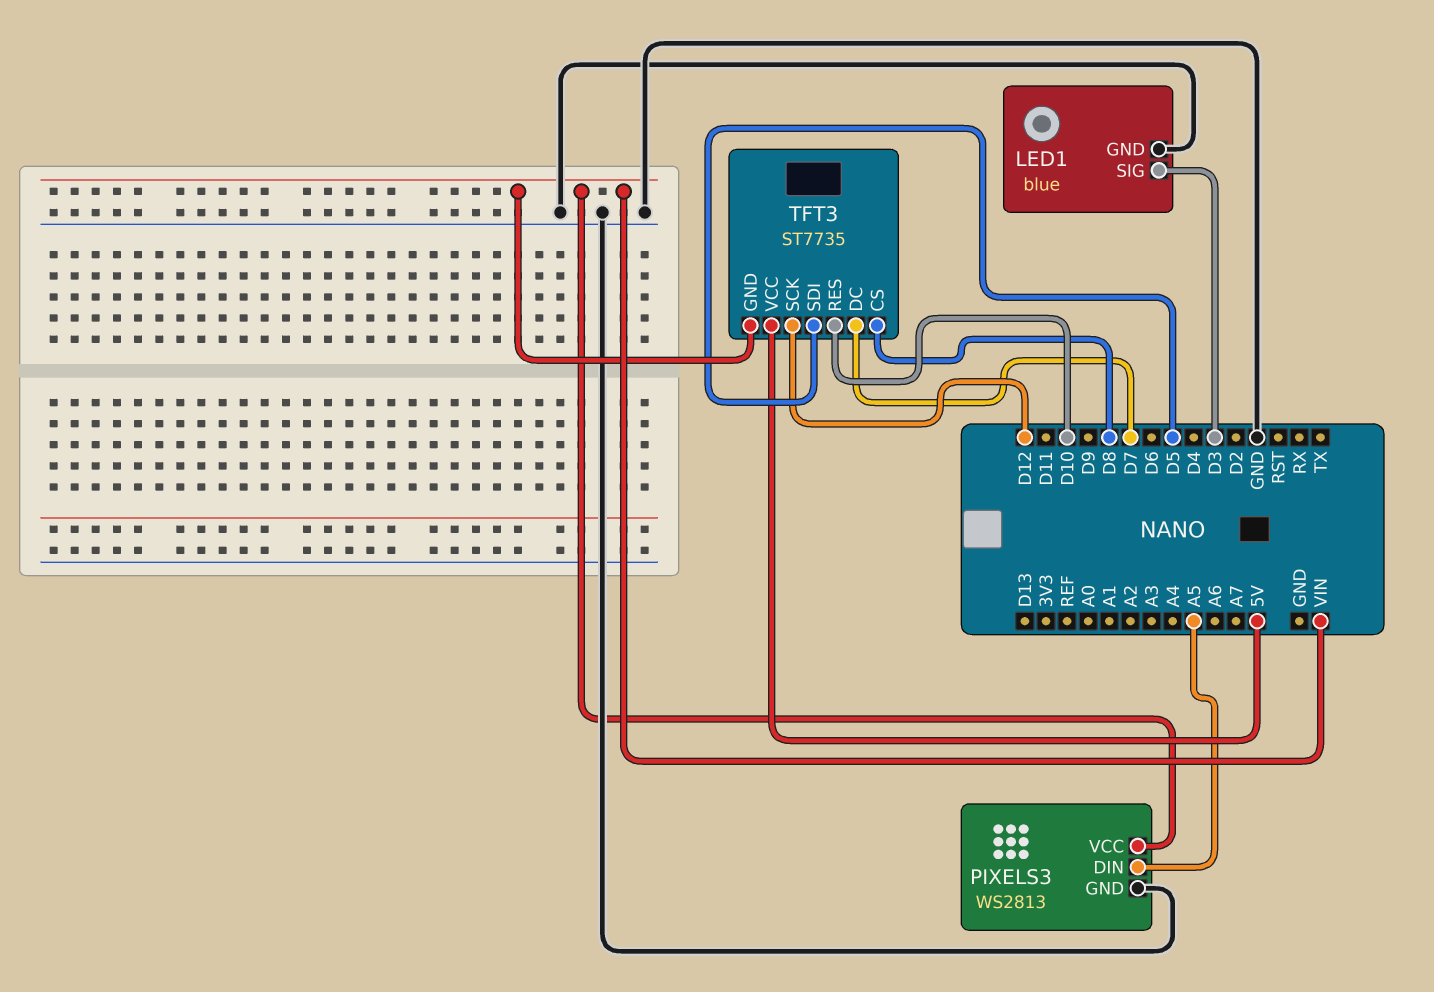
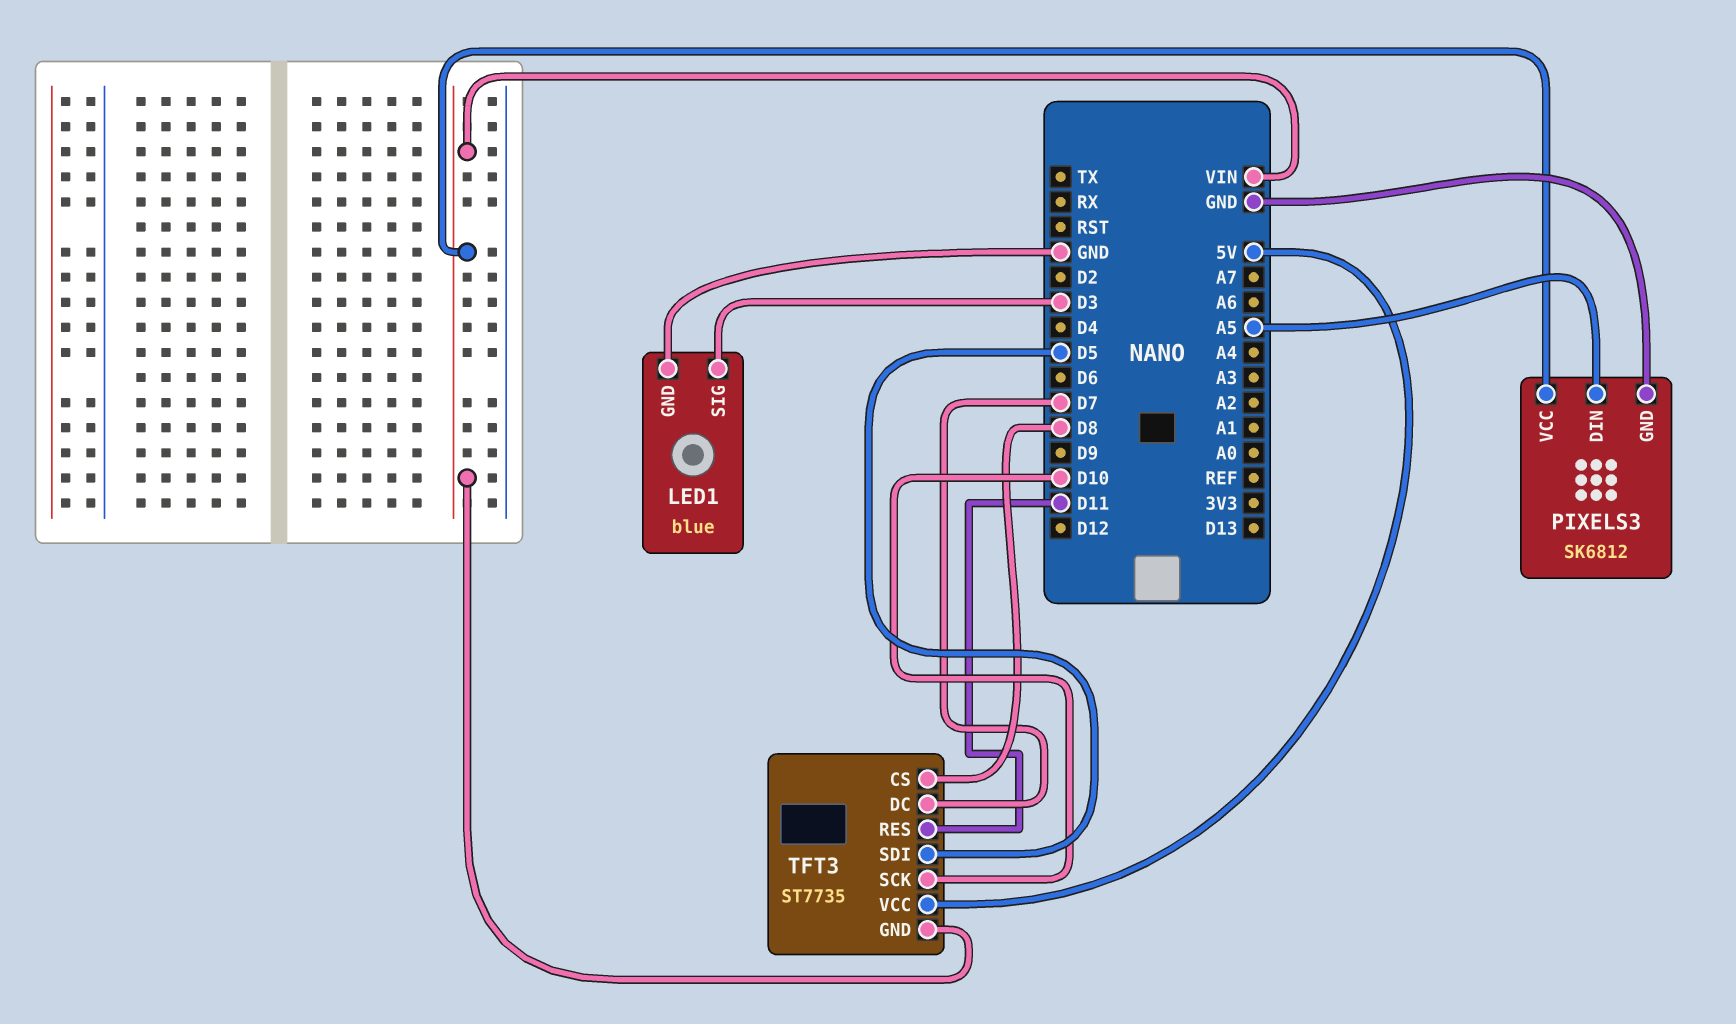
PIXELS3: WS2813 -> SK6812
TFT3 pin RES: D10 -> D11
TFT3 pin SCK: D12 -> D10

